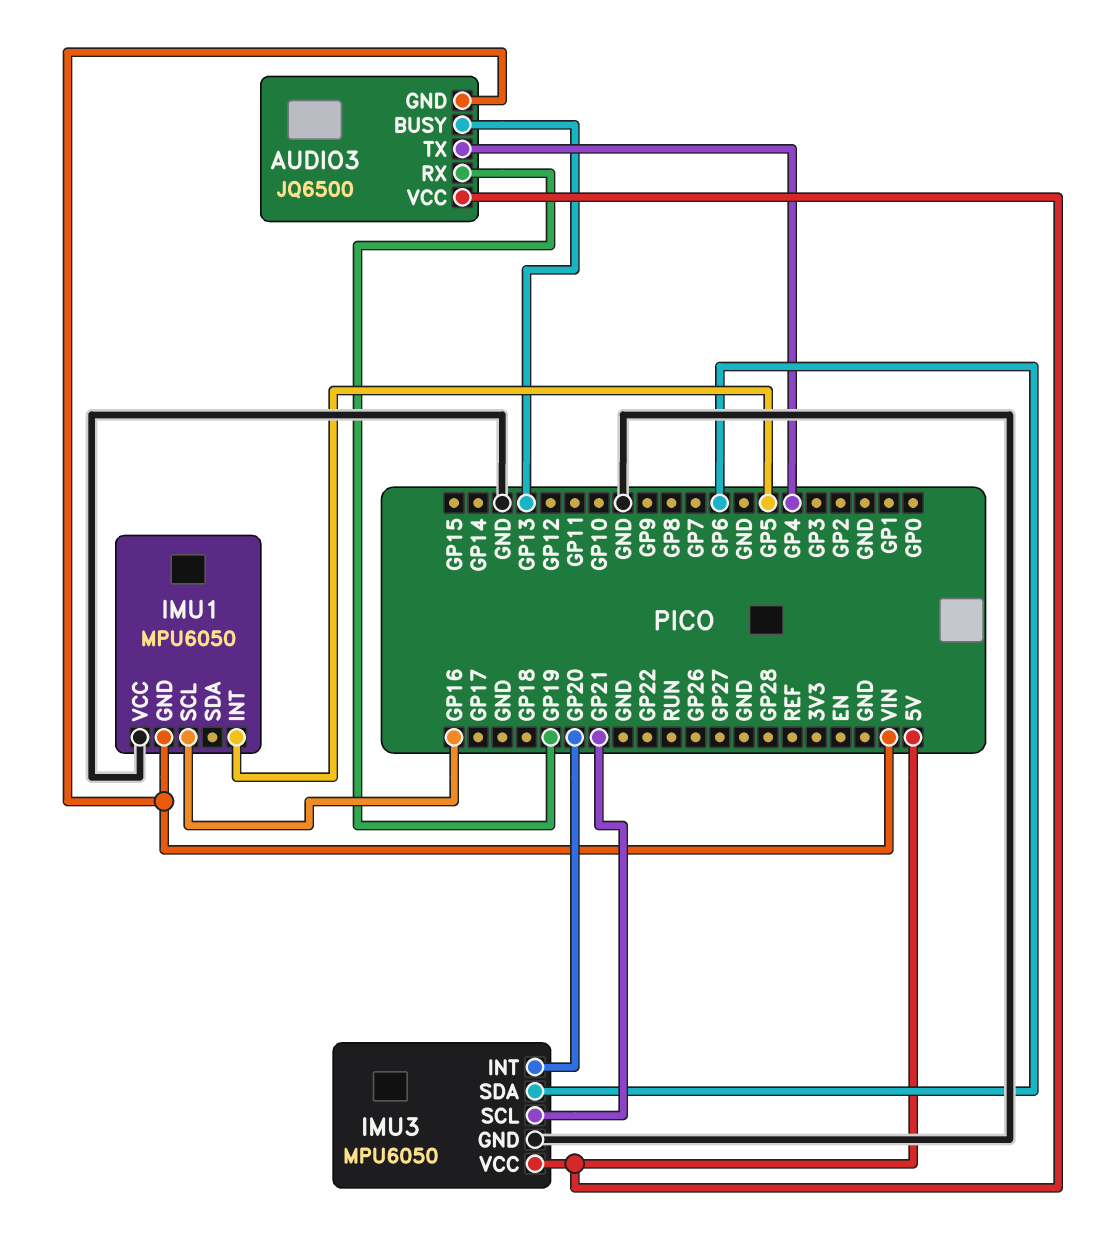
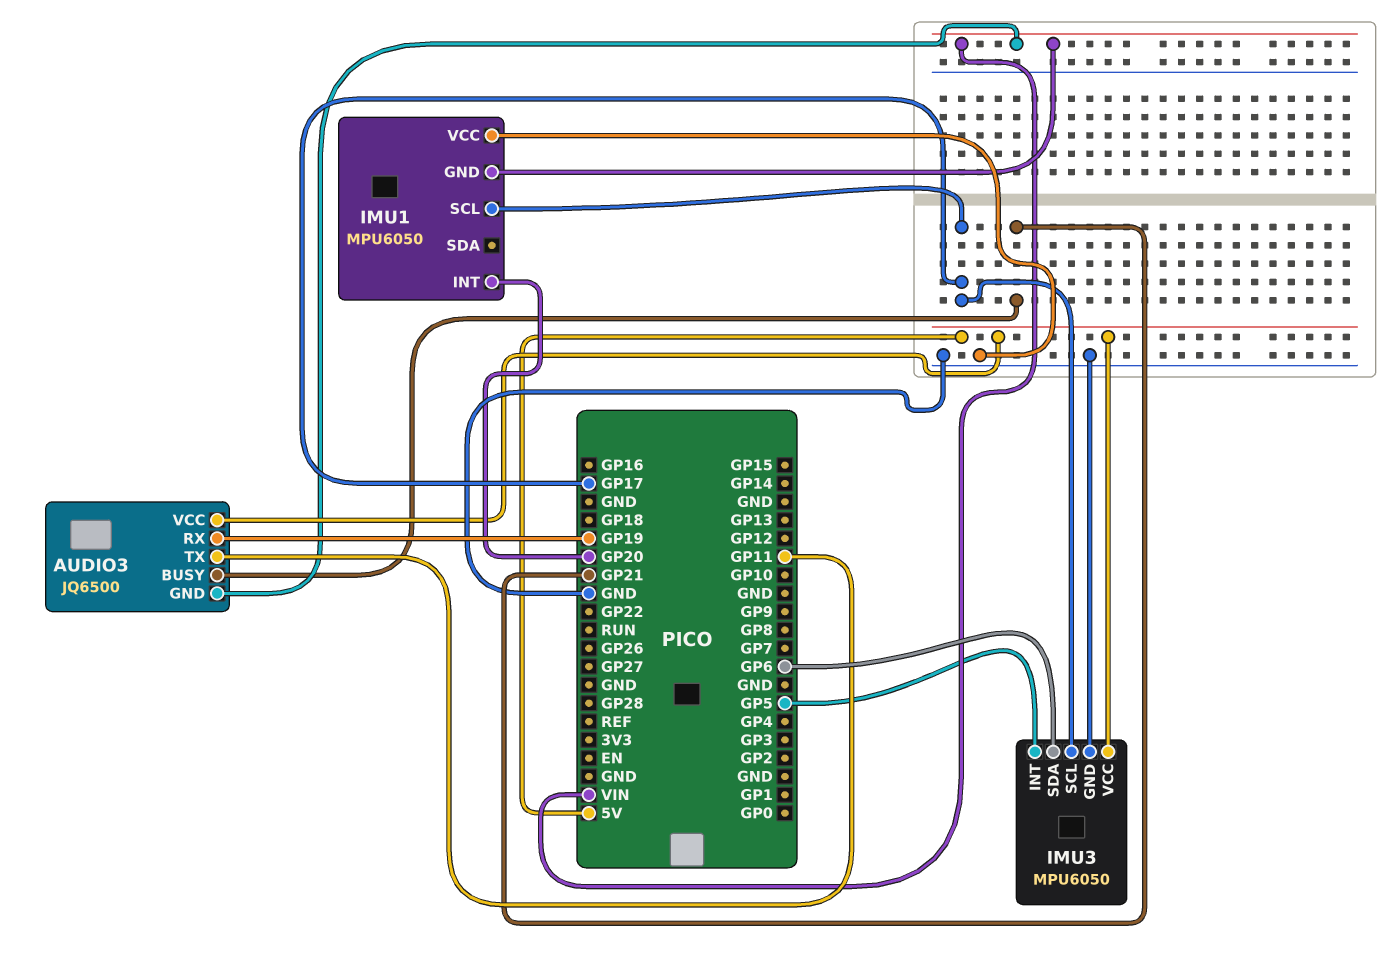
AUDIO3 pin BUSY: GP13 -> GP21
AUDIO3 pin TX: GP4 -> GP11
IMU1 pin INT: GP5 -> GP20
IMU1 pin SCL: GP16 -> GP17
IMU3 pin INT: GP20 -> GP5
IMU3 pin SCL: GP21 -> GP17

